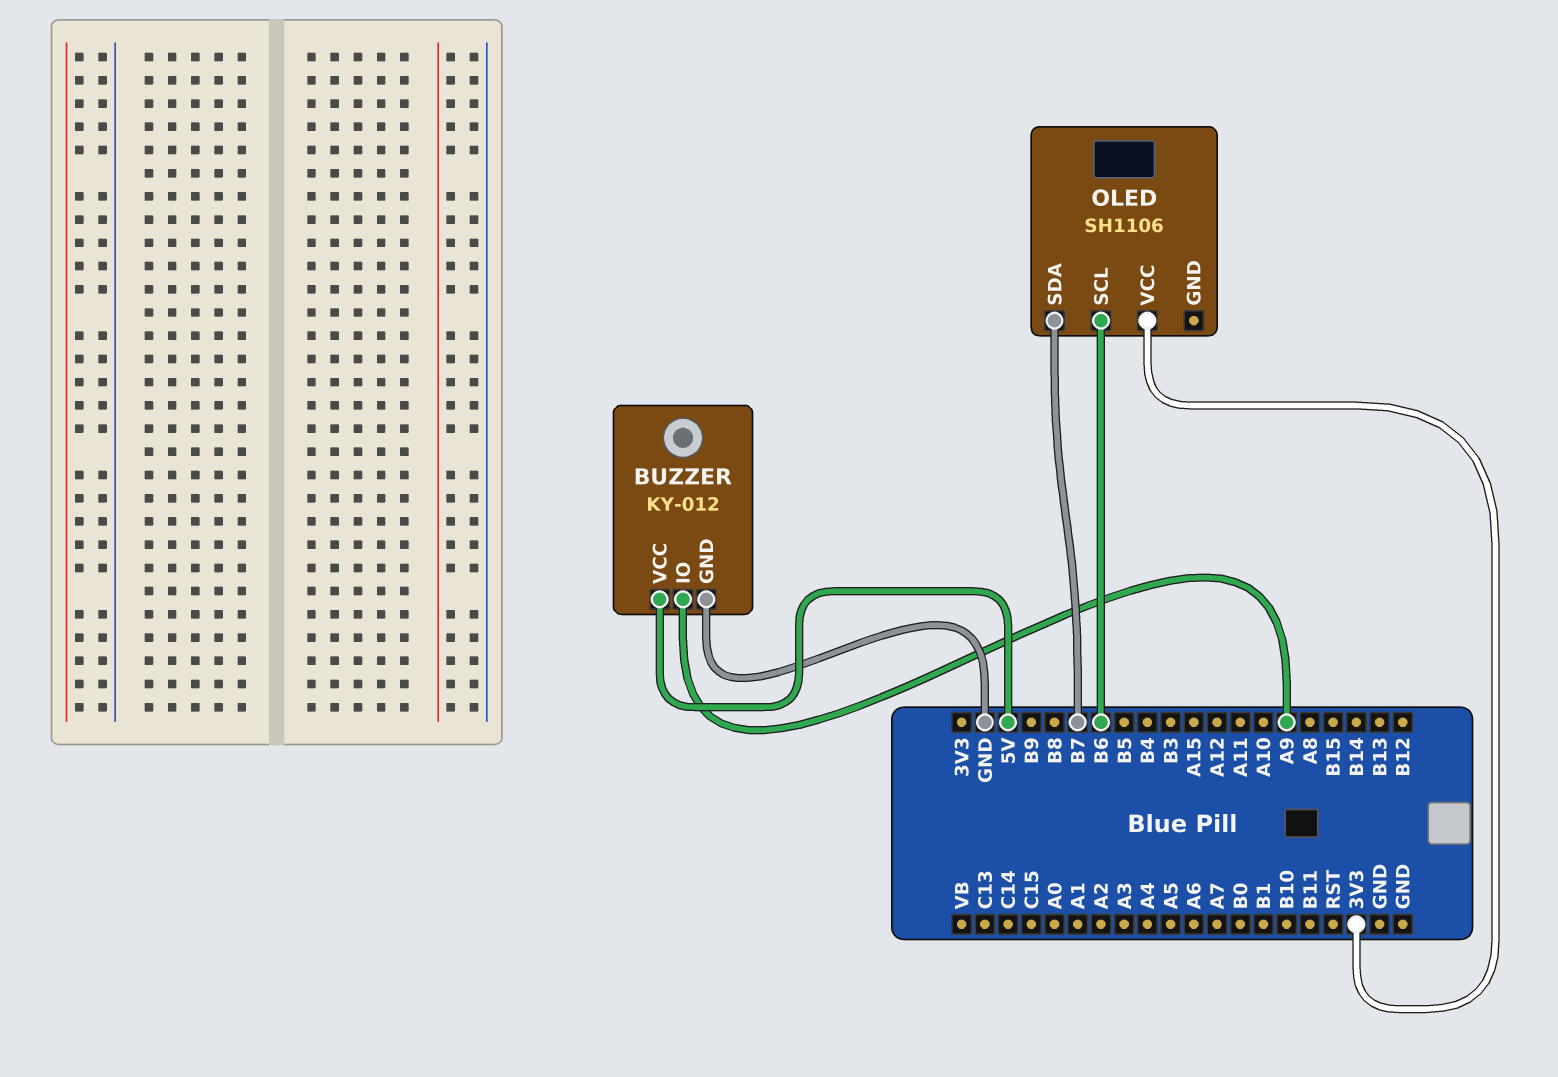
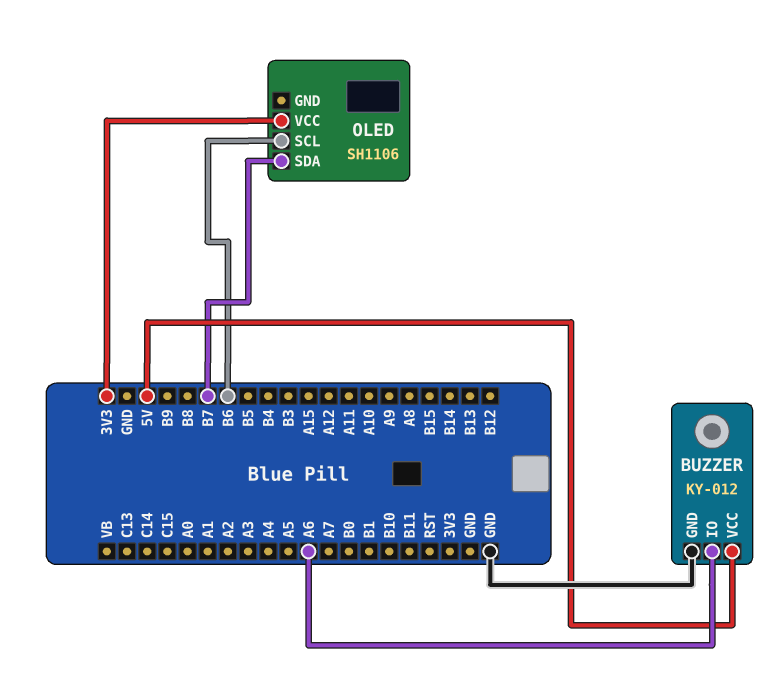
BUZZER pin IO: A9 -> A6

